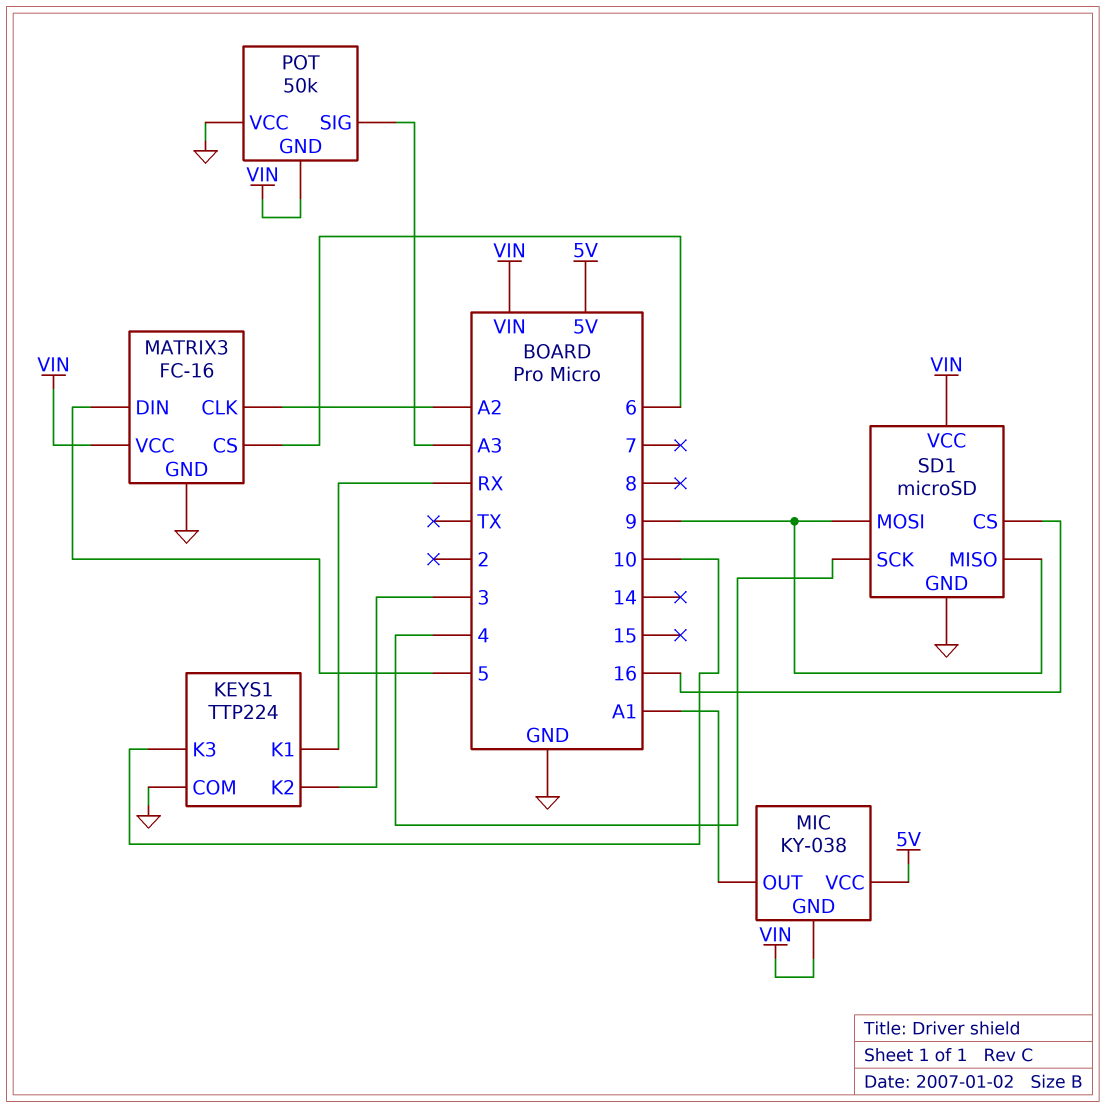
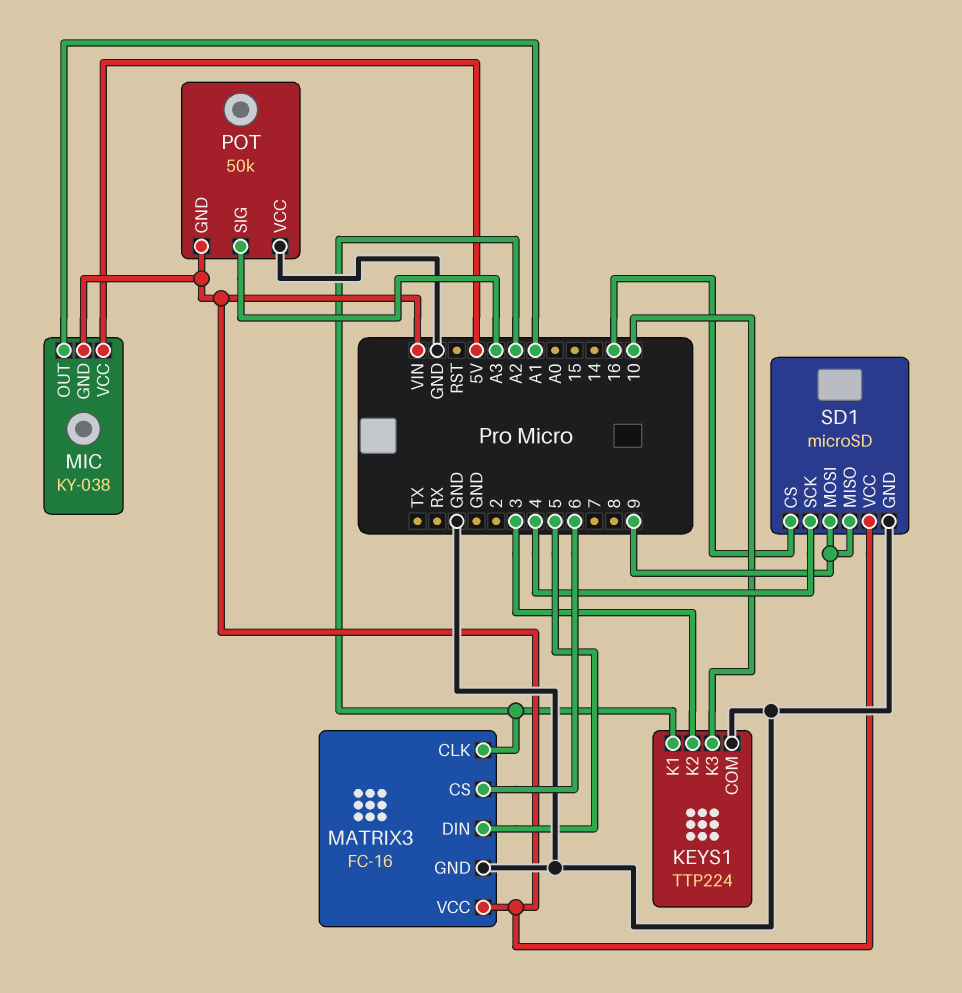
KEYS1 pin K1: RX -> A2

